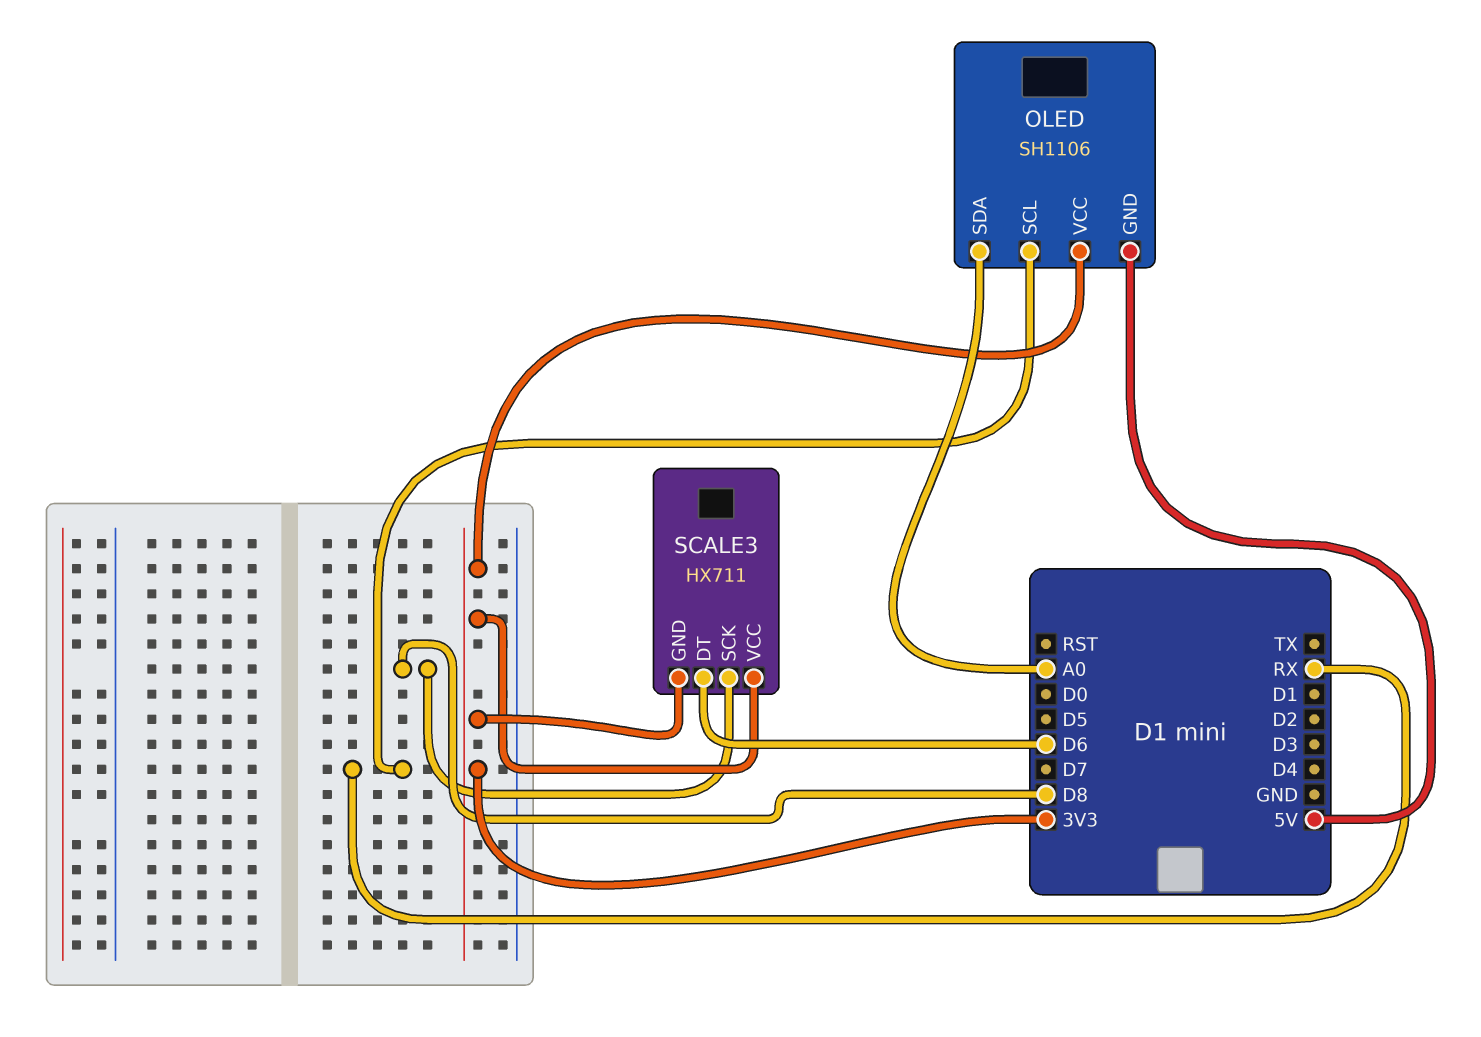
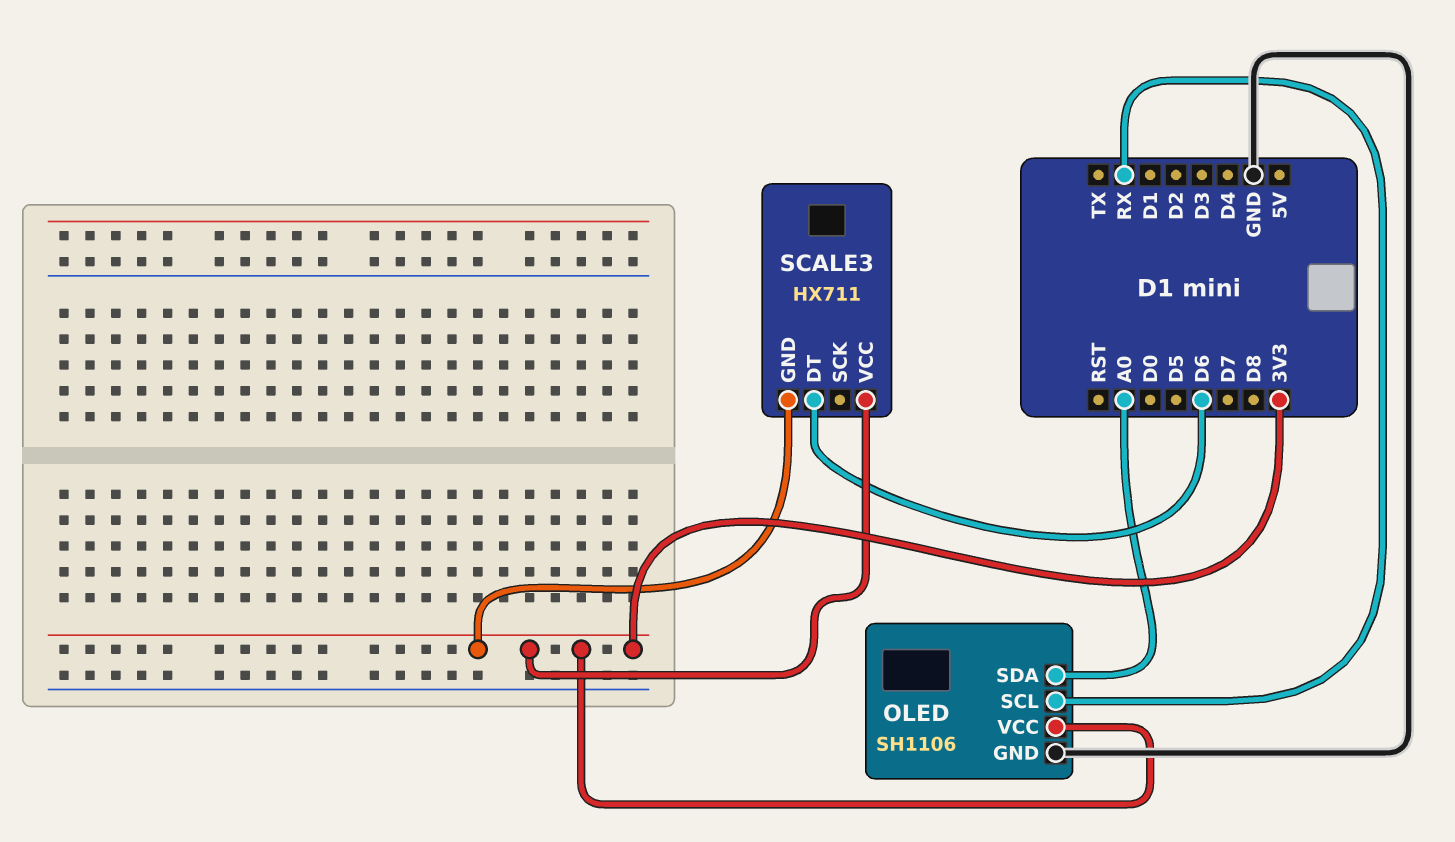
OLED pin GND: 5V -> GND
SCALE3 pin SCK: D8 -> none

